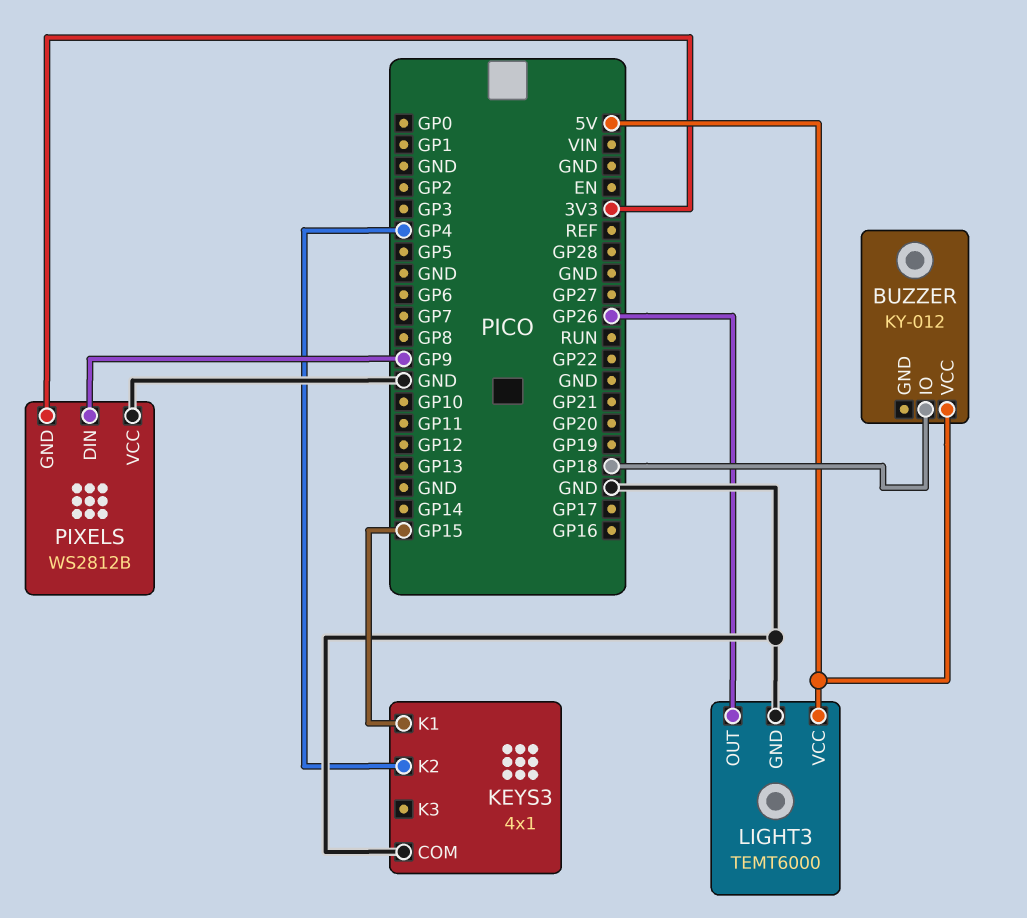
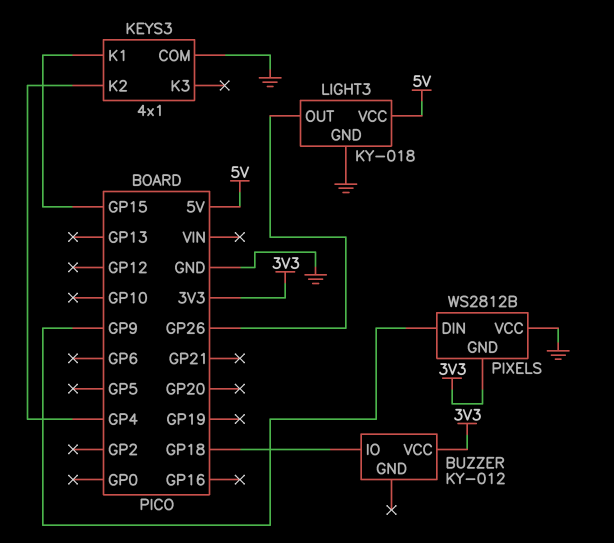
BUZZER pin VCC: 5V -> 3V3
LIGHT3: TEMT6000 -> KY-018

